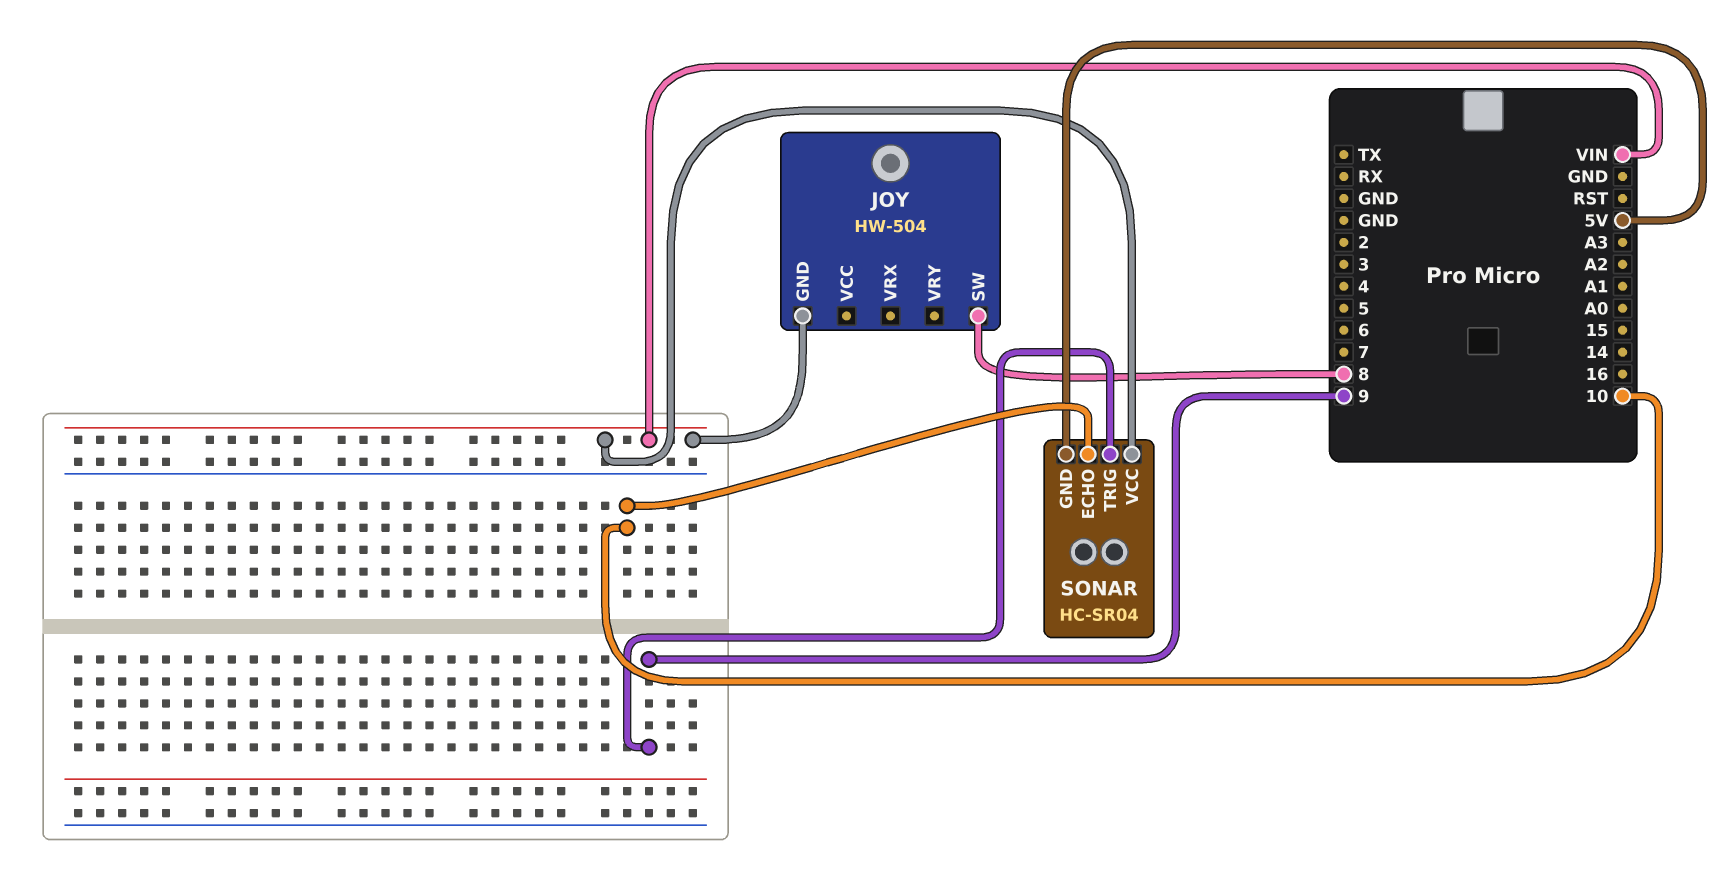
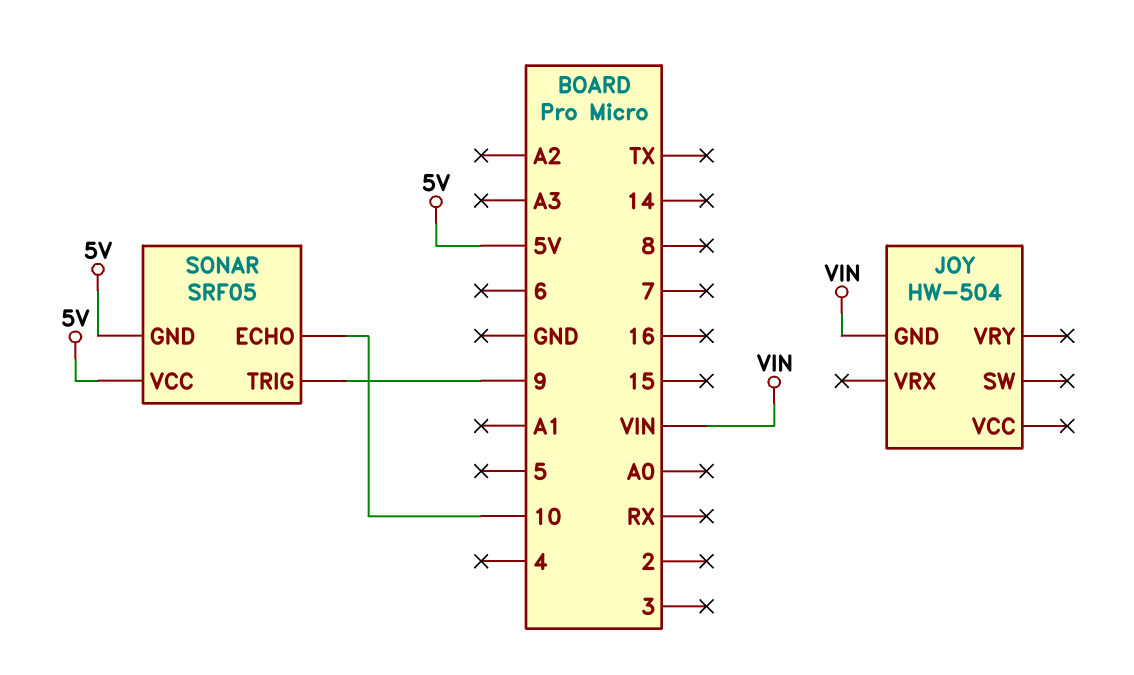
JOY pin SW: 8 -> none
SONAR: HC-SR04 -> SRF05
SONAR pin VCC: VIN -> 5V

